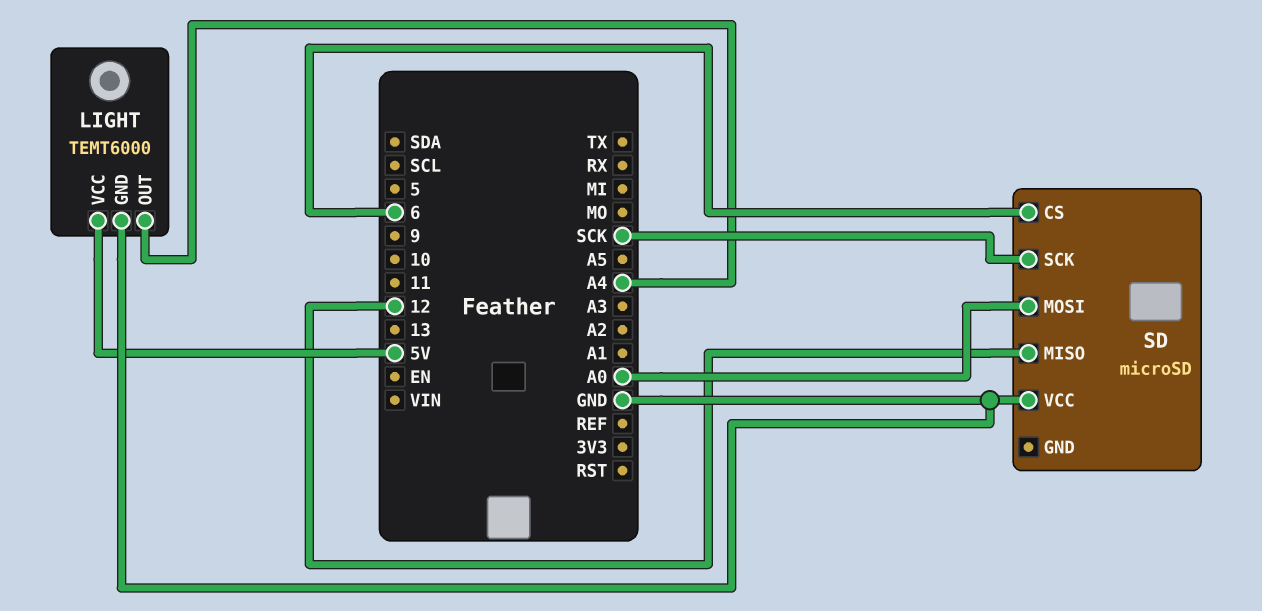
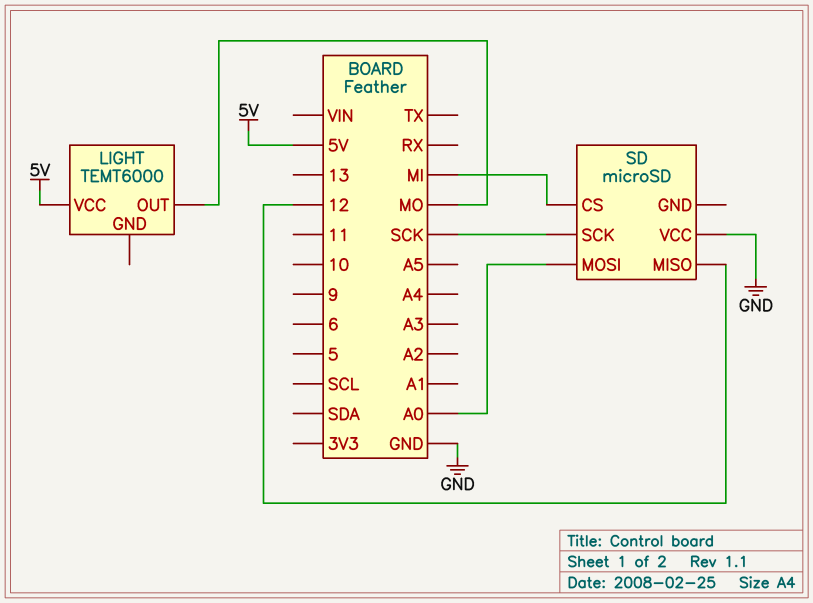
LIGHT pin GND: GND -> none
LIGHT pin OUT: A4 -> MO
SD pin CS: 6 -> MI

